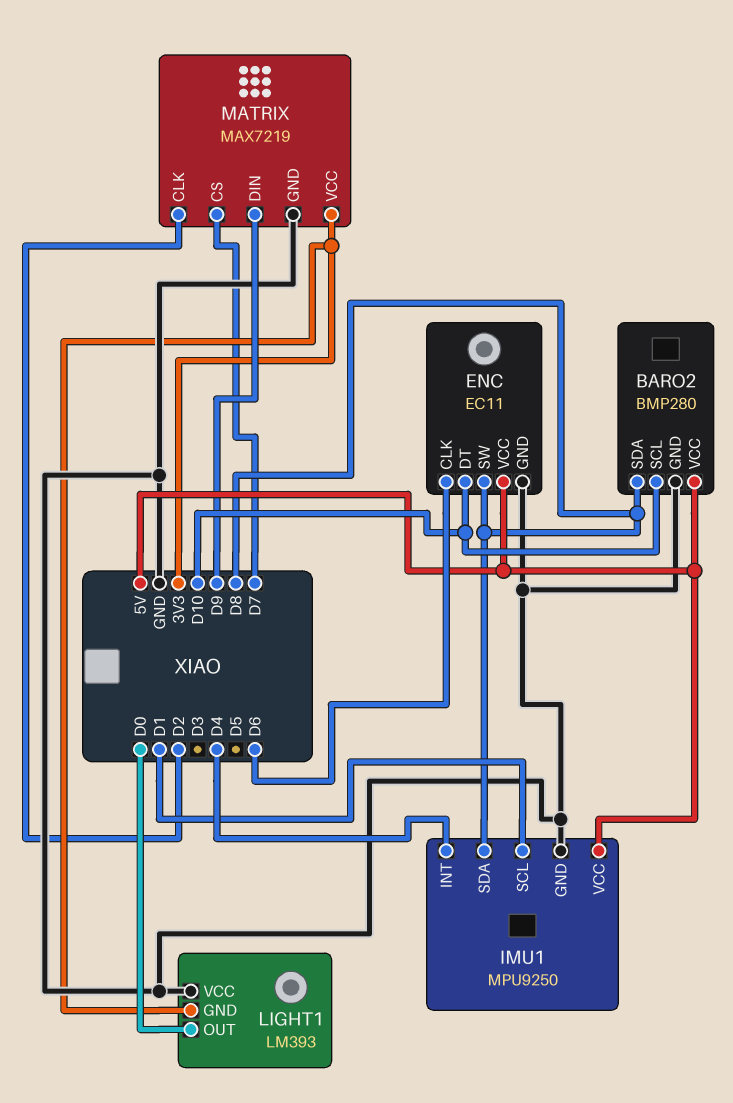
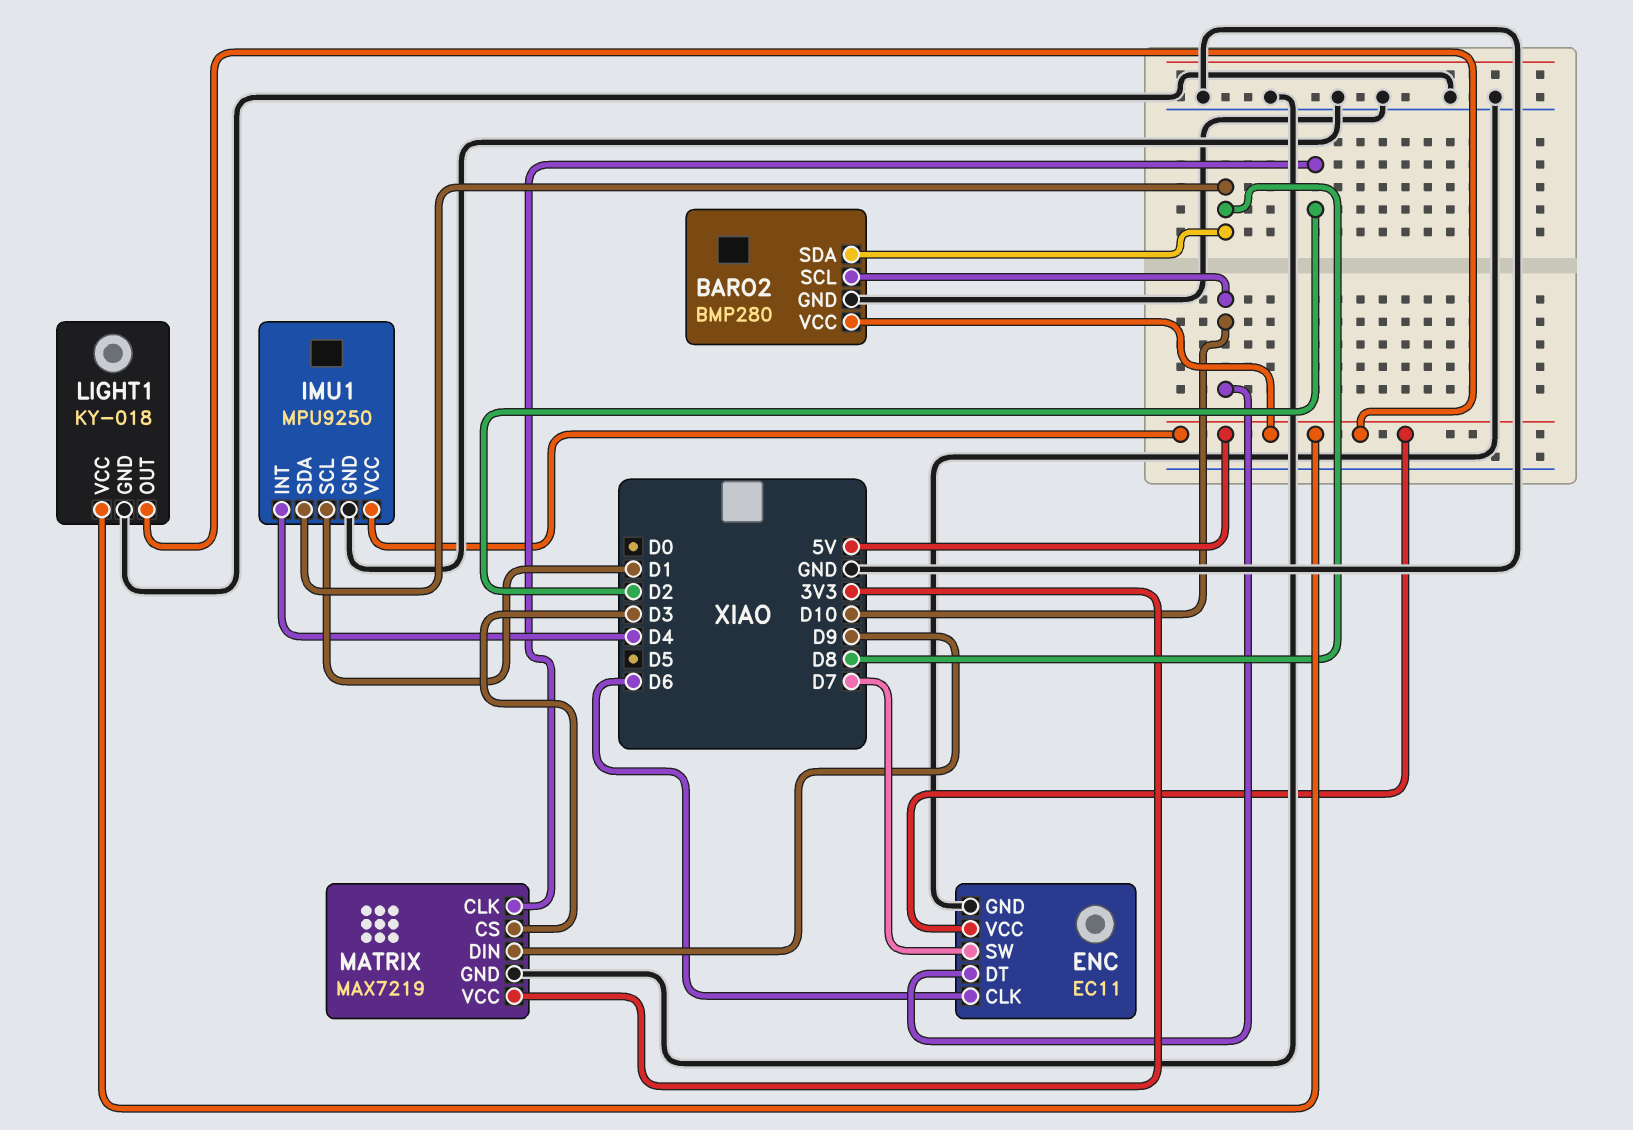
ENC pin SW: D8 -> D7
LIGHT1: LM393 -> KY-018
LIGHT1 pin GND: 3V3 -> GND
LIGHT1 pin OUT: D0 -> 5V
LIGHT1 pin VCC: GND -> 5V
MATRIX pin CS: D7 -> D3

